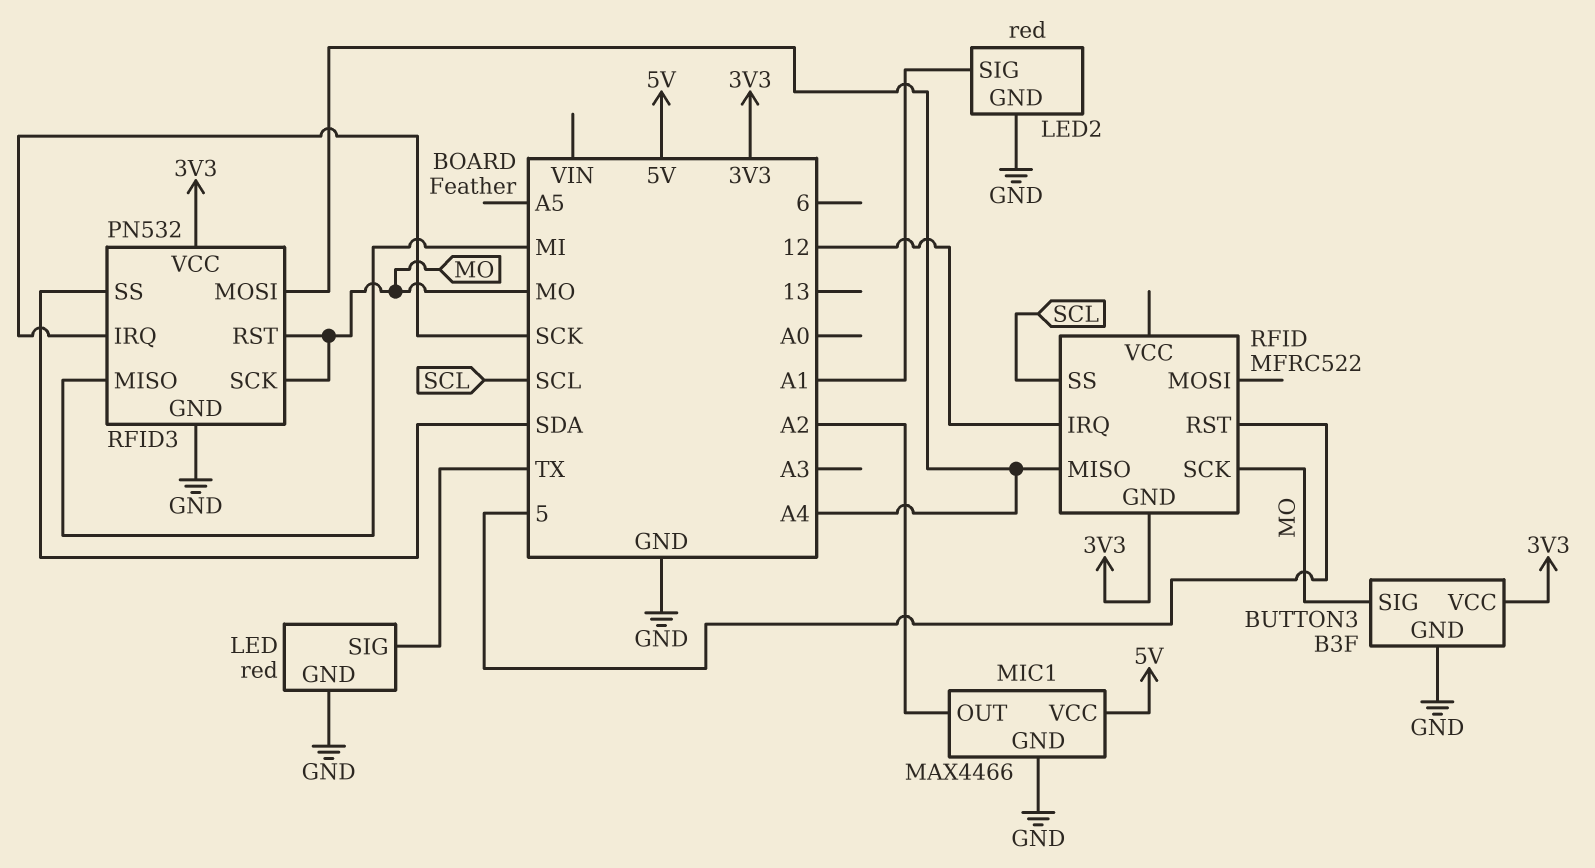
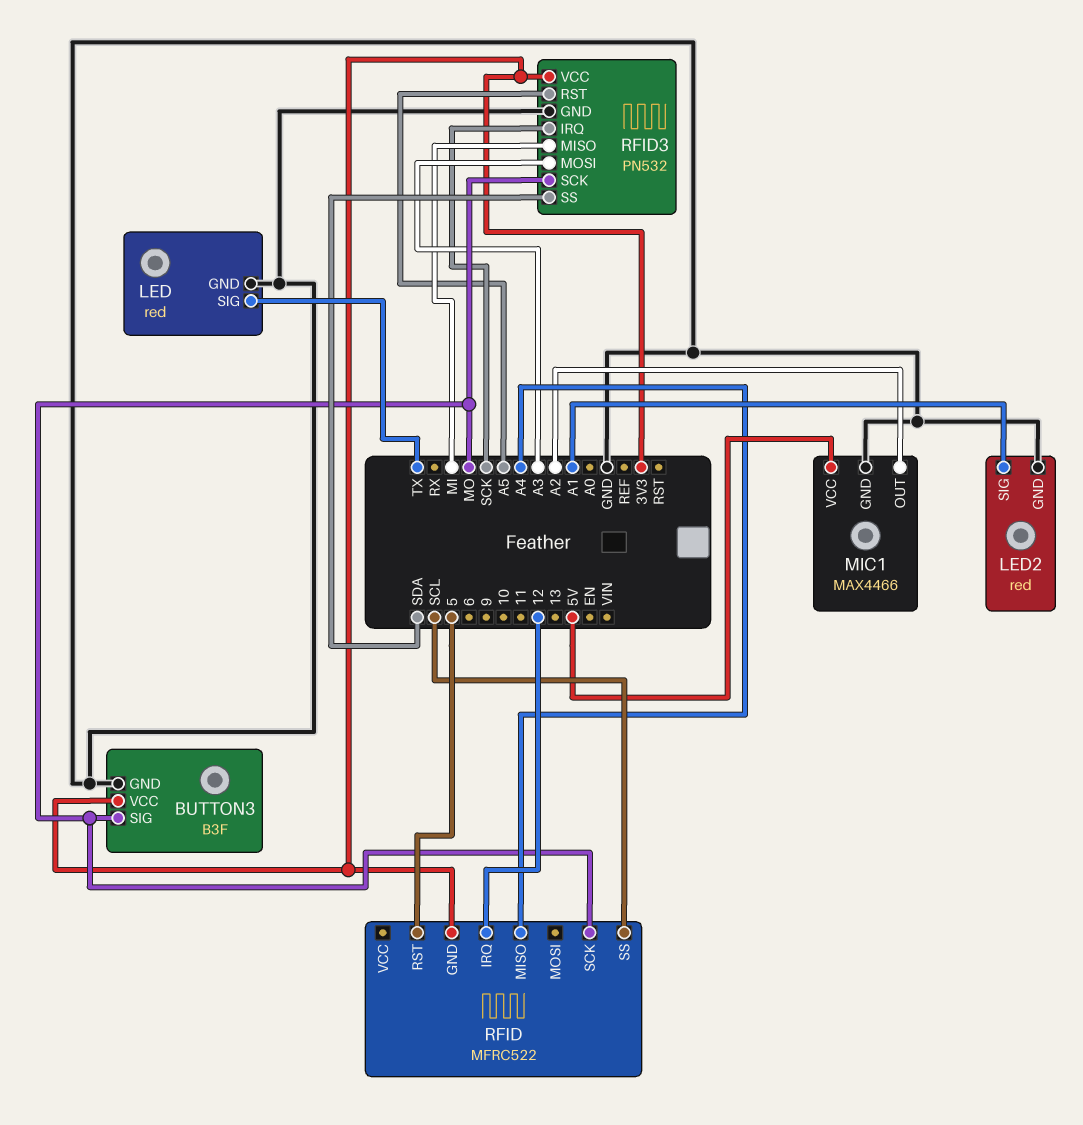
RFID3 pin MOSI: A4 -> A3
RFID3 pin RST: MO -> A5

